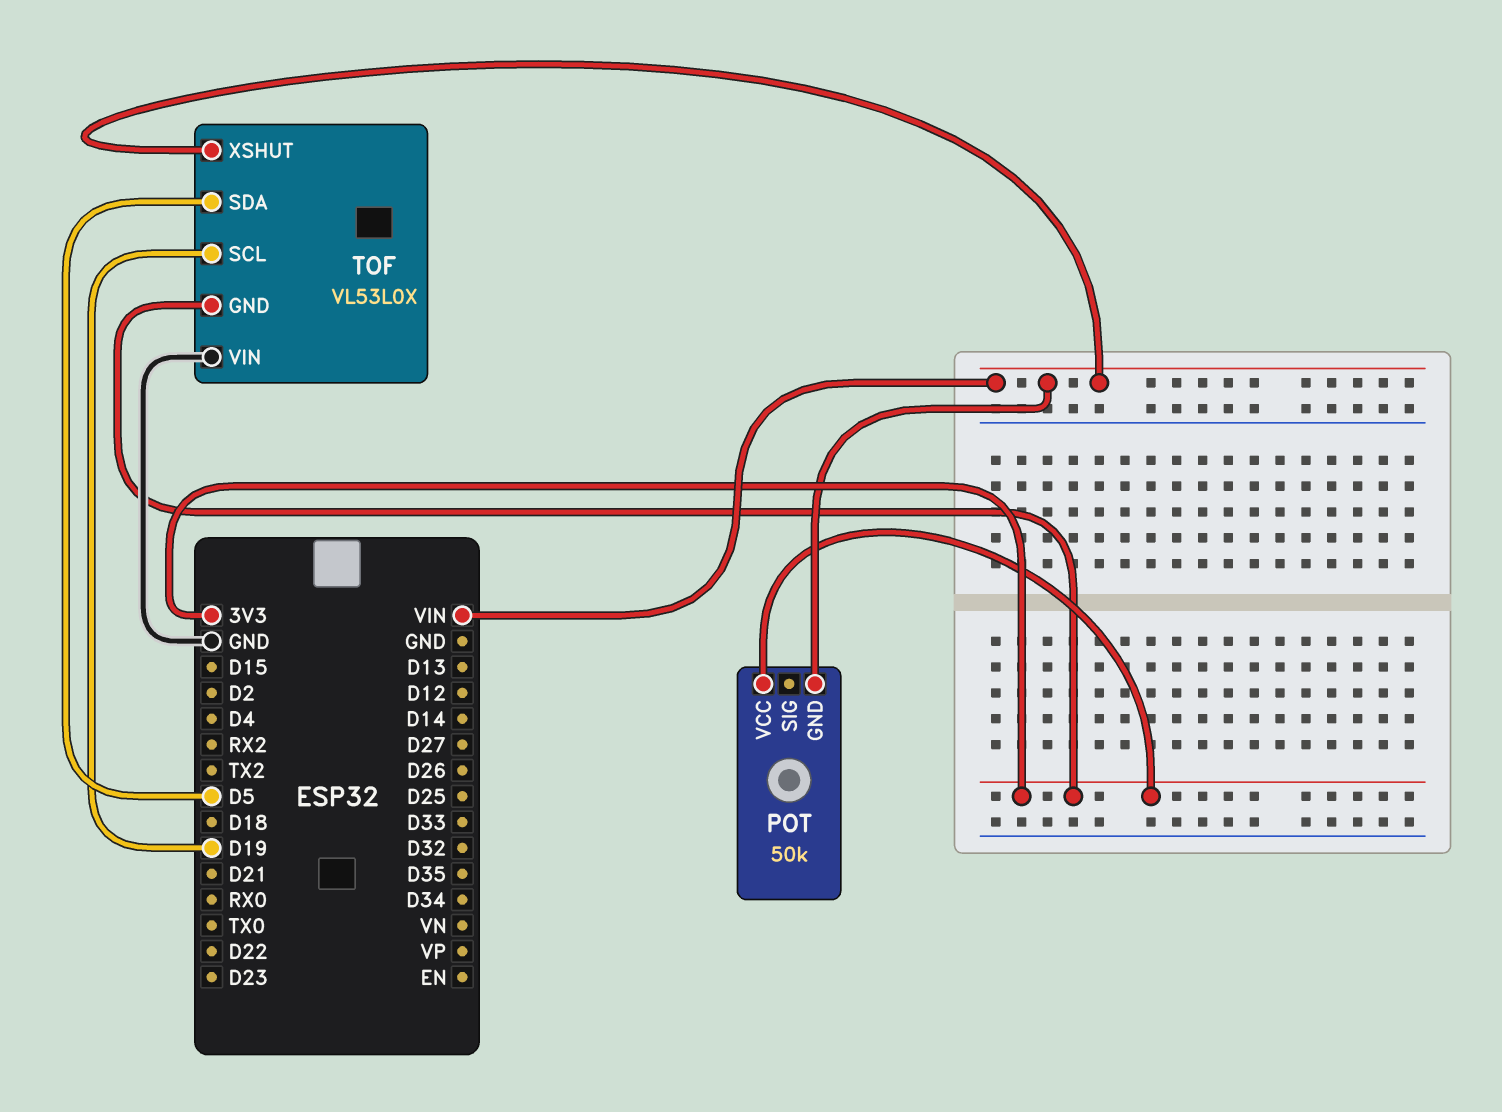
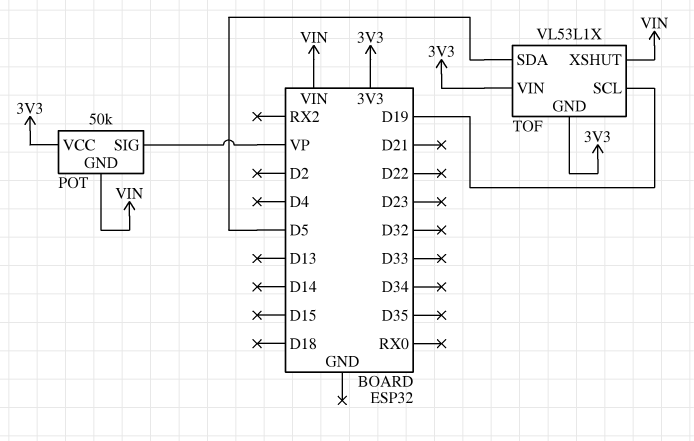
POT pin SIG: none -> VP
TOF: VL53L0X -> VL53L1X
TOF pin VIN: GND -> 3V3

